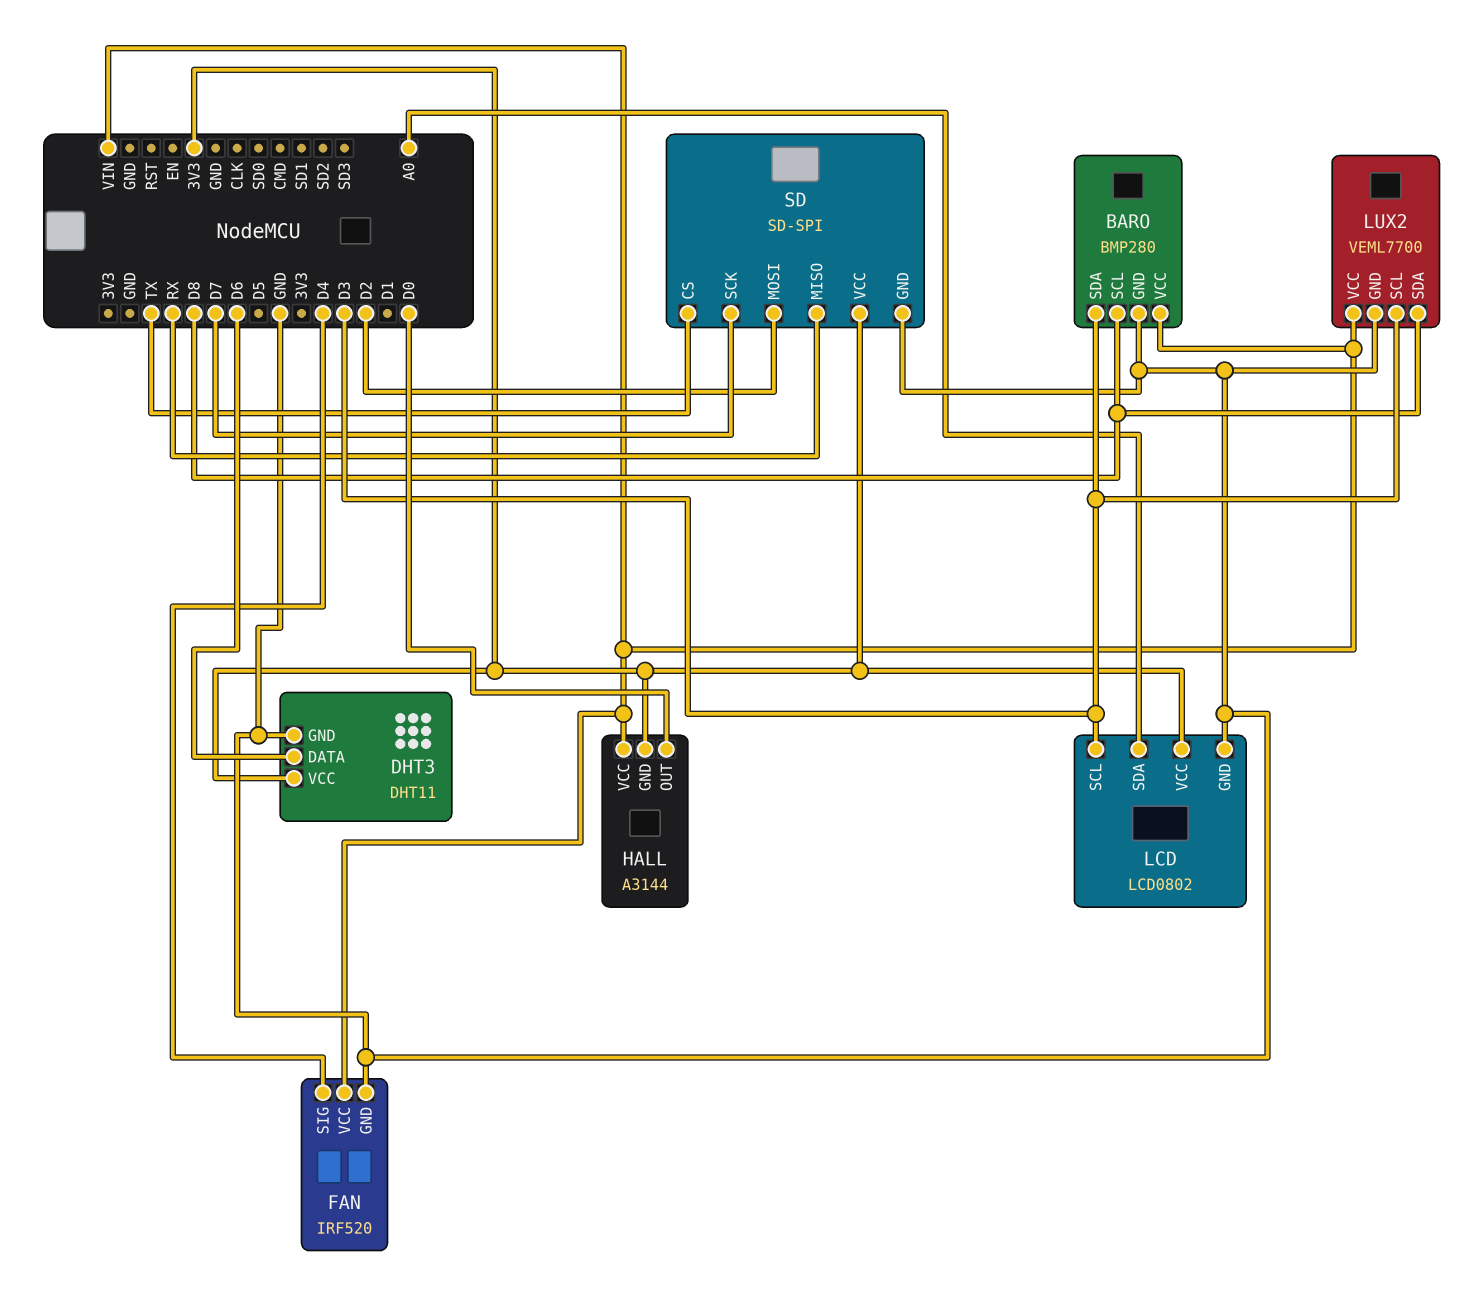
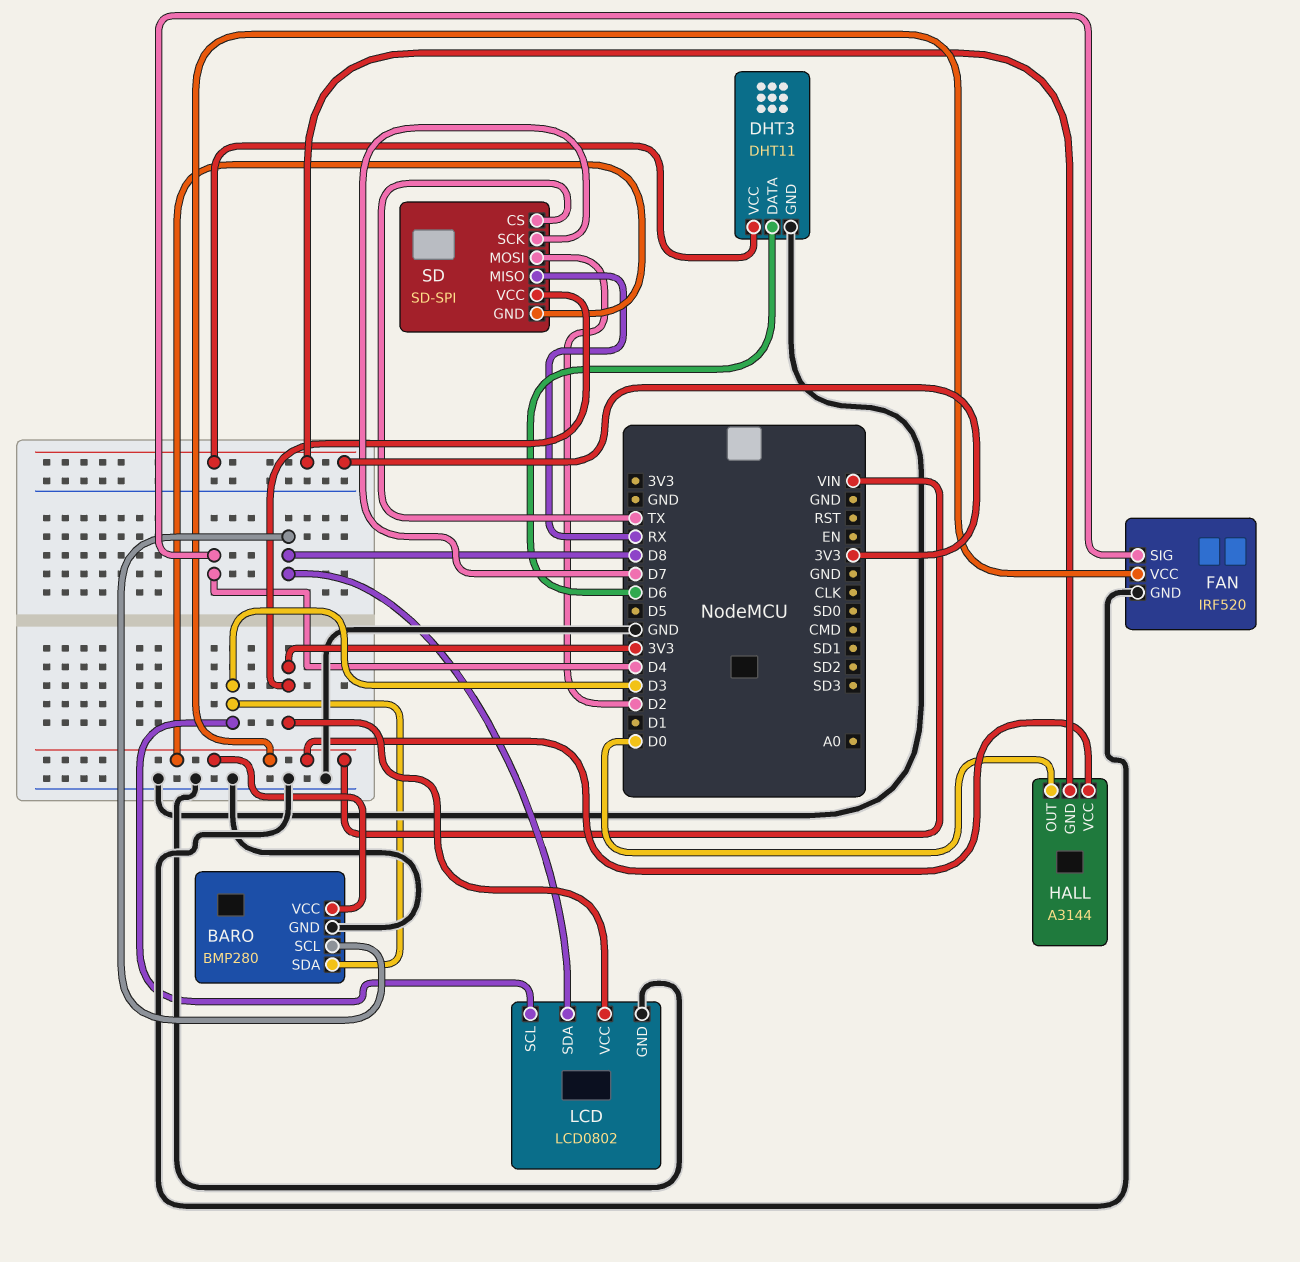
LCD pin SDA: A0 -> D8
LUX2: VEML7700 -> none
LUX2 pin GND: GND -> none
LUX2 pin SCL: D3 -> none
LUX2 pin SDA: D8 -> none
LUX2 pin VCC: VIN -> none
SD pin GND: GND -> VIN

